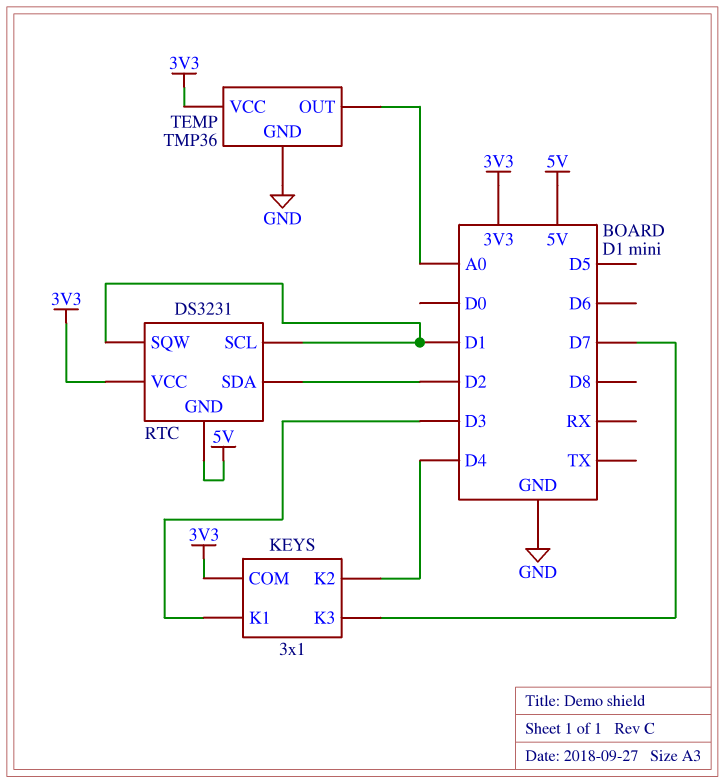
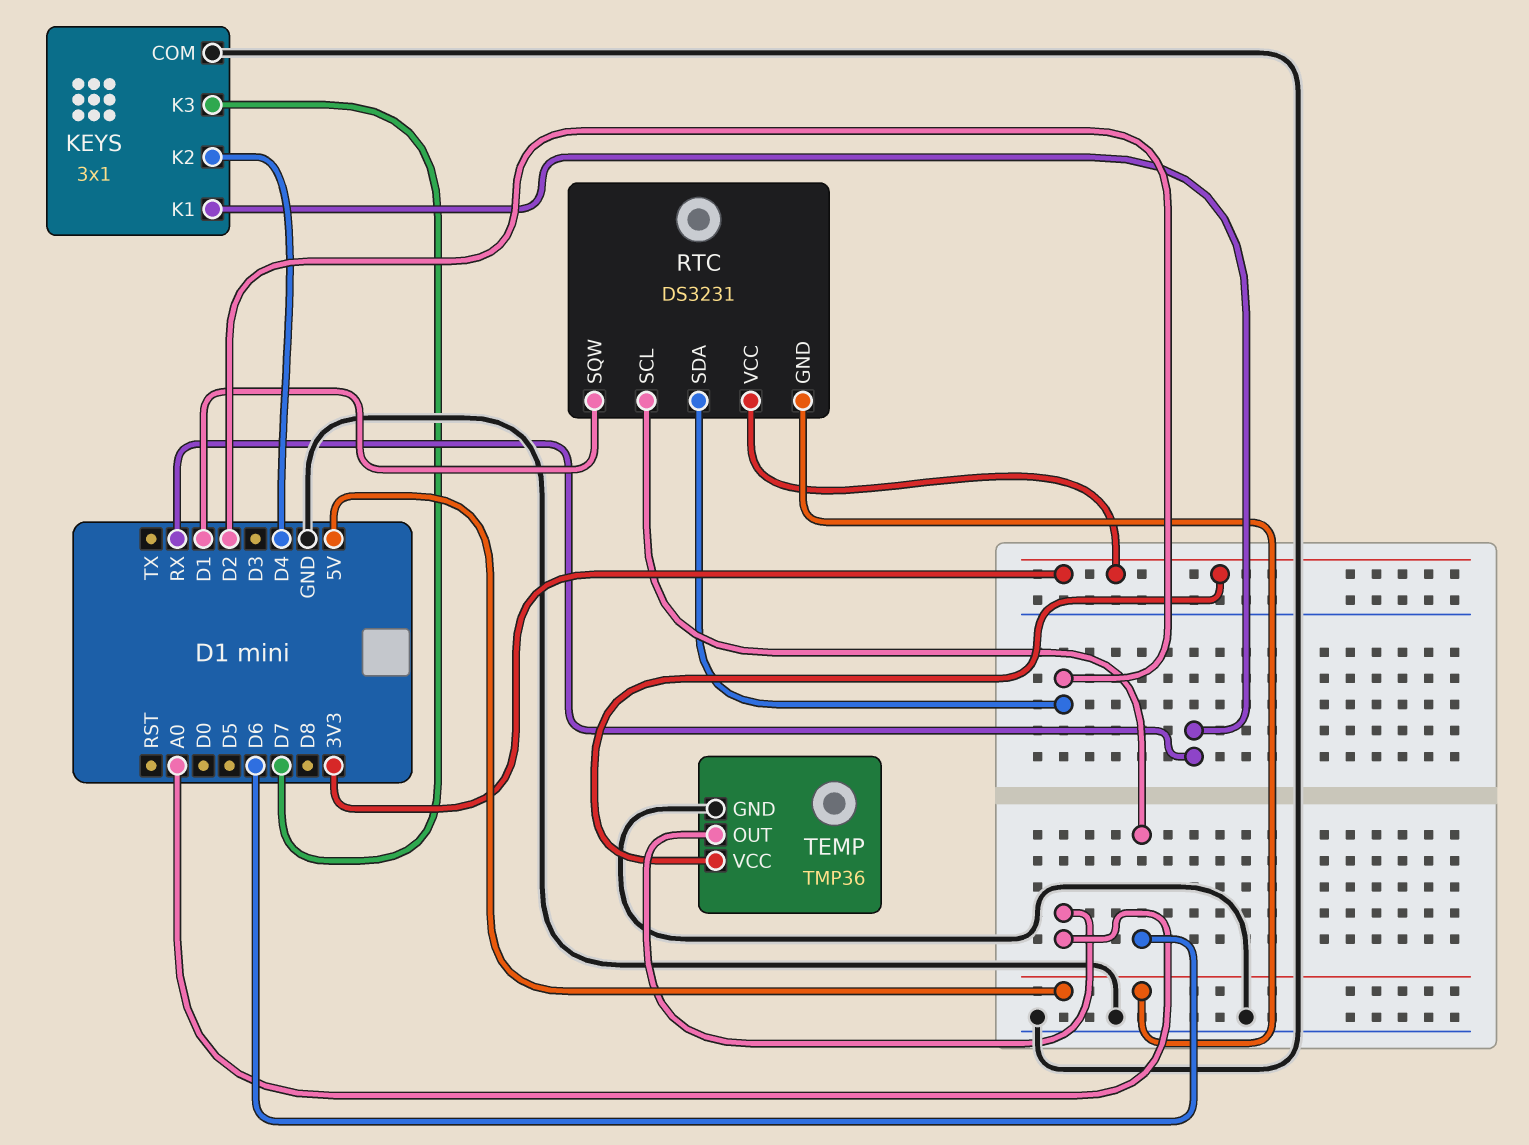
KEYS pin COM: 3V3 -> GND
KEYS pin K1: D3 -> RX
RTC pin SCL: D1 -> D6

